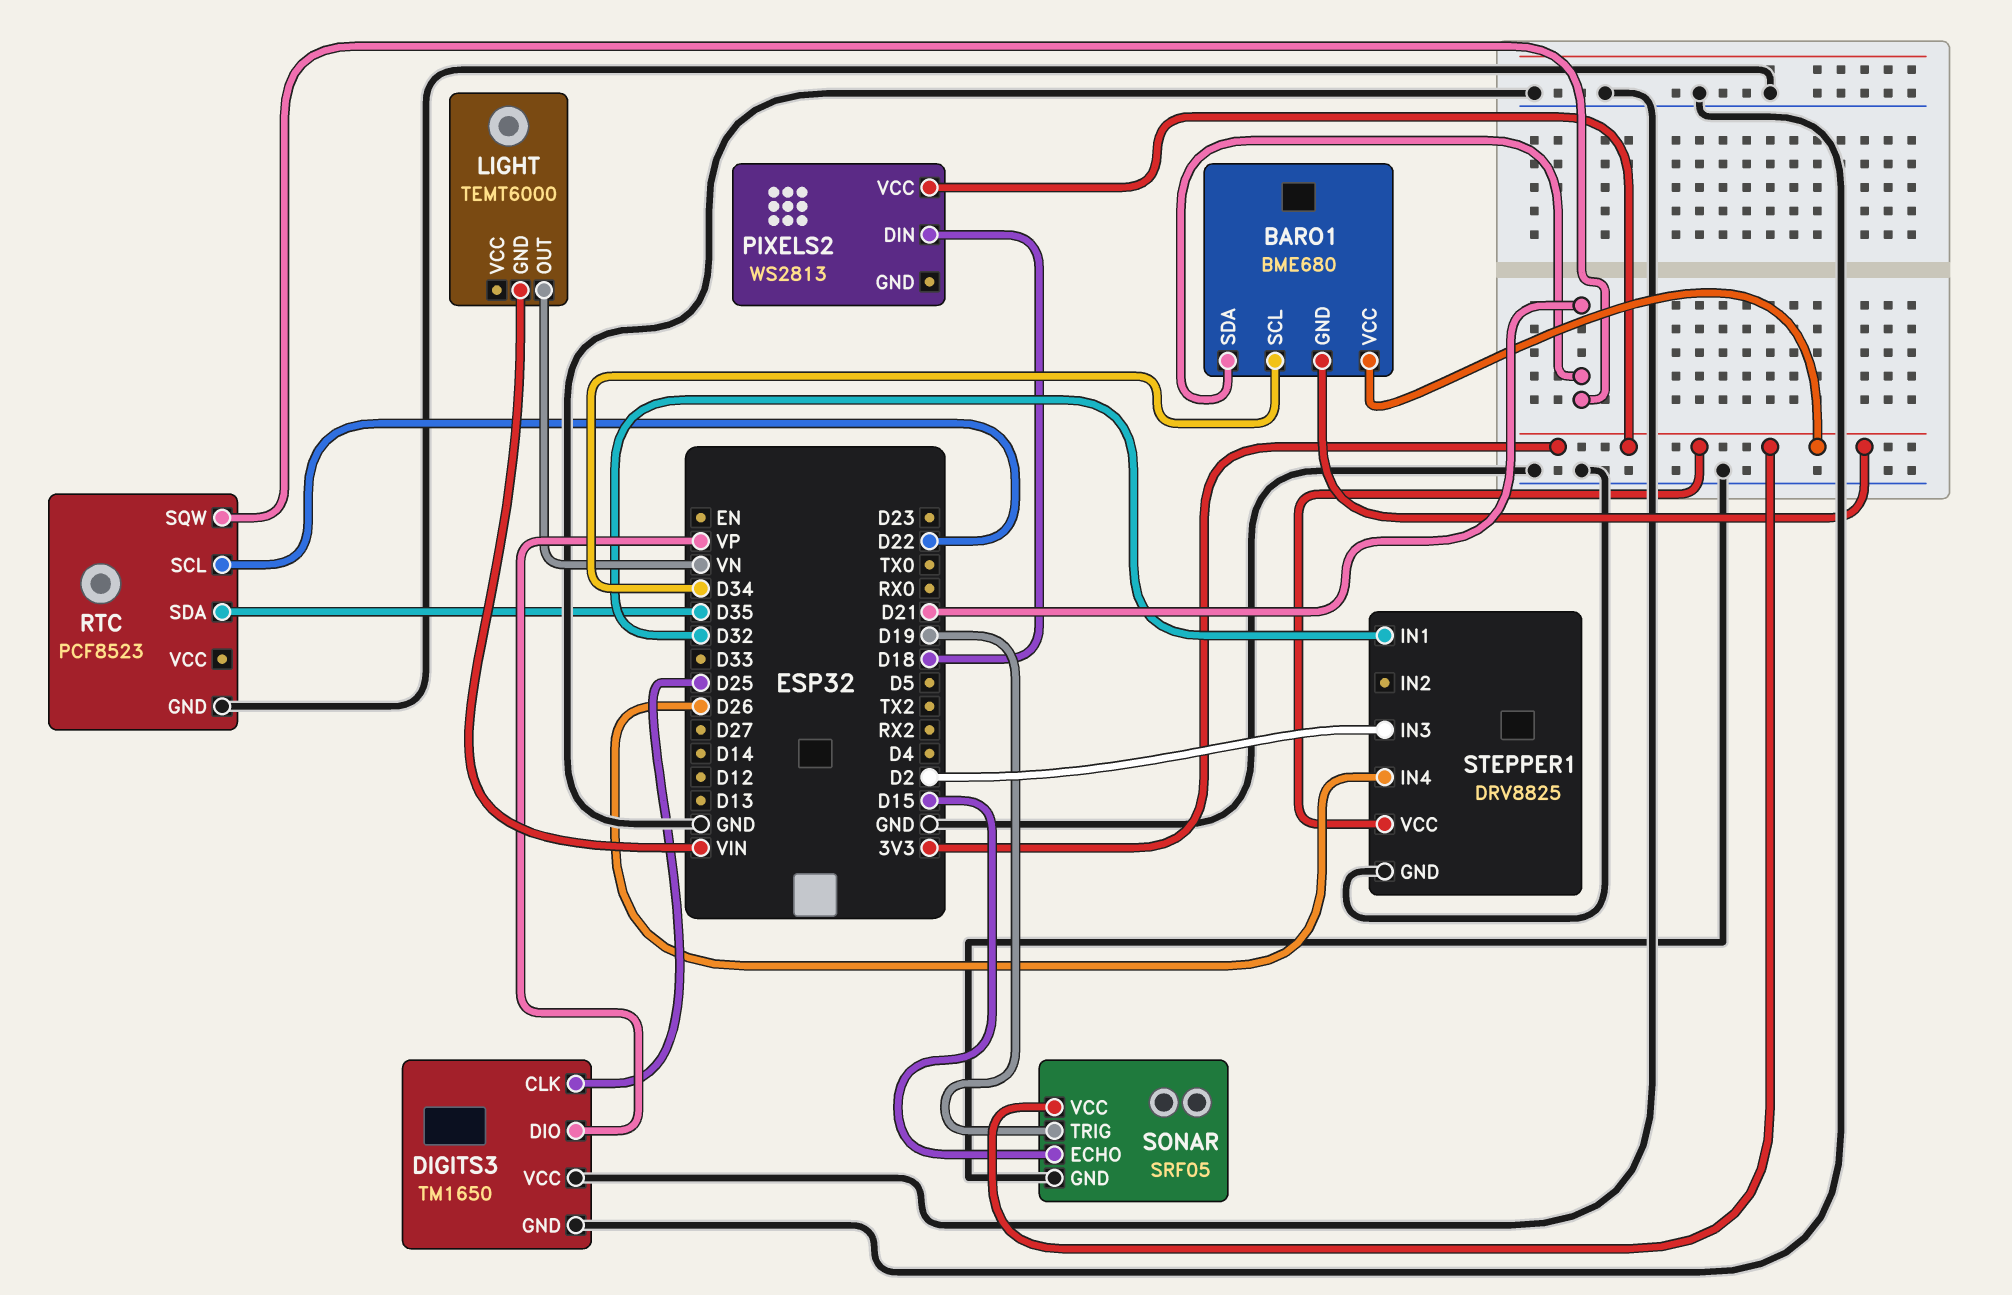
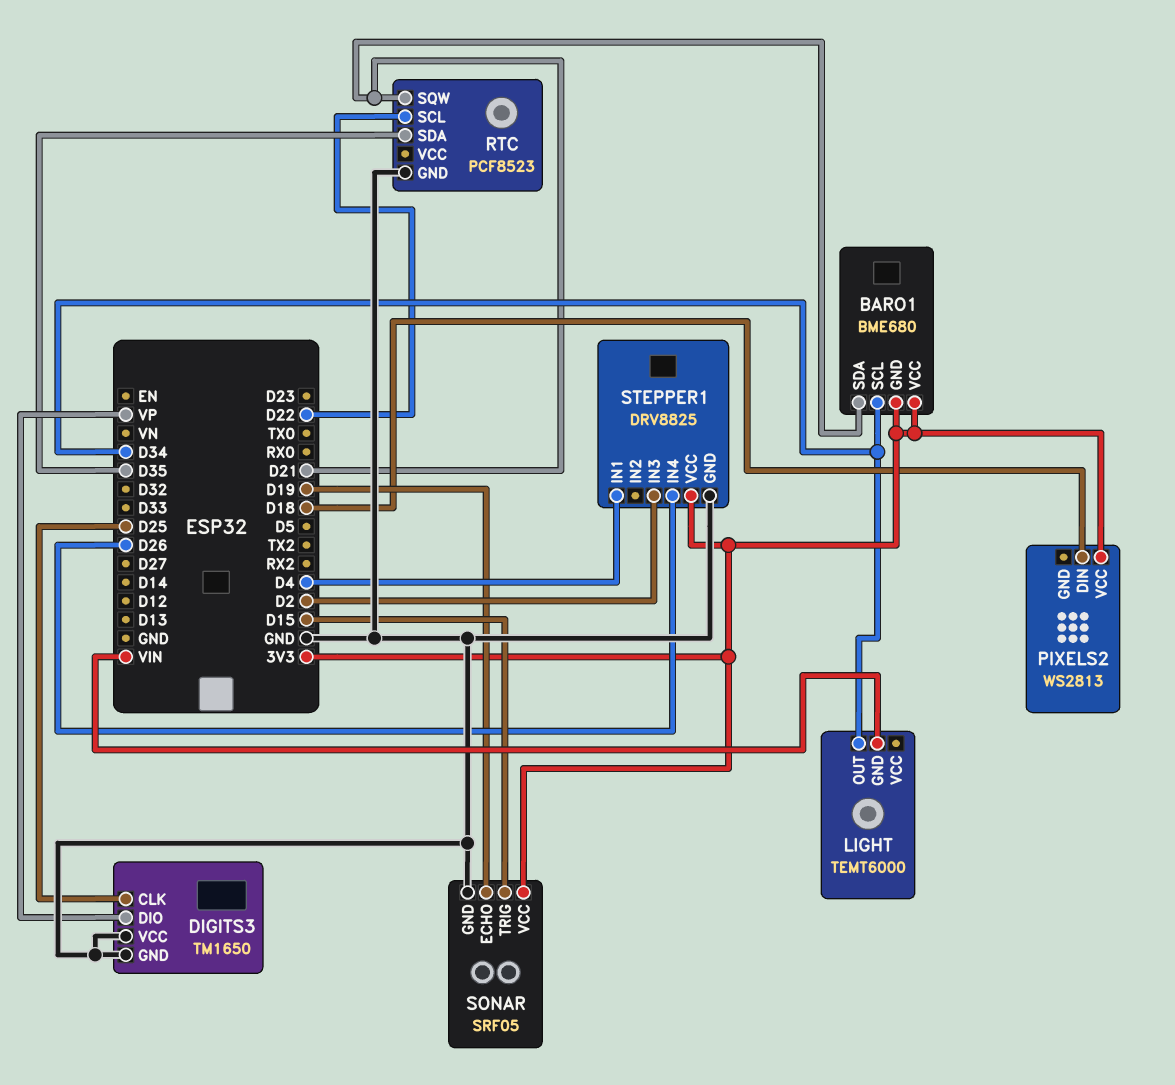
LIGHT pin OUT: VN -> D34
SONAR pin ECHO: D15 -> D19
SONAR pin TRIG: D19 -> D15
STEPPER1 pin IN1: D32 -> D4

